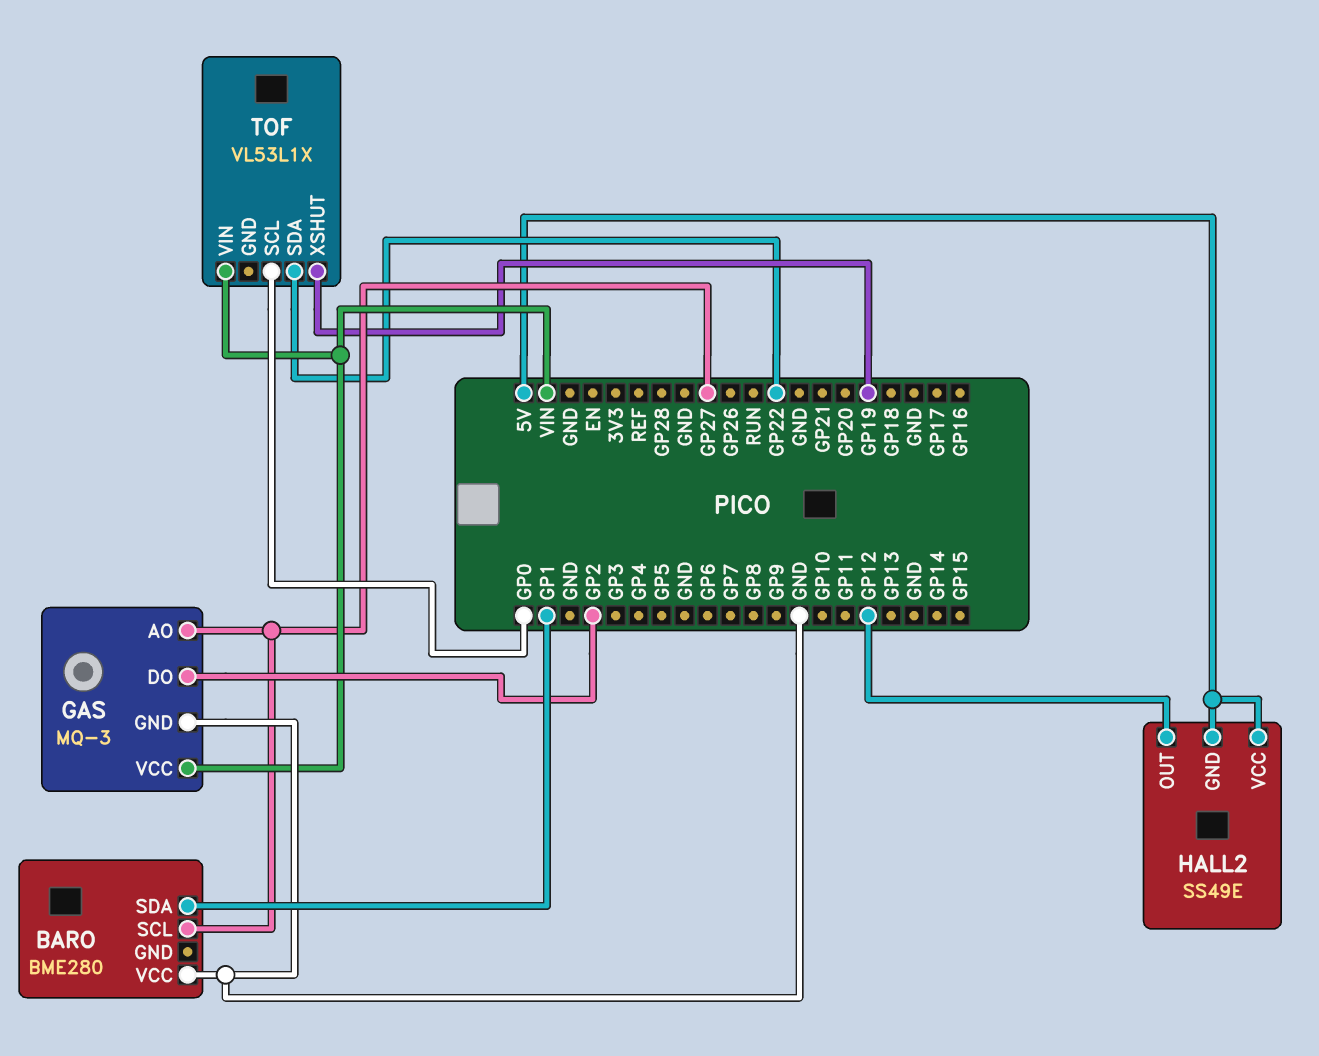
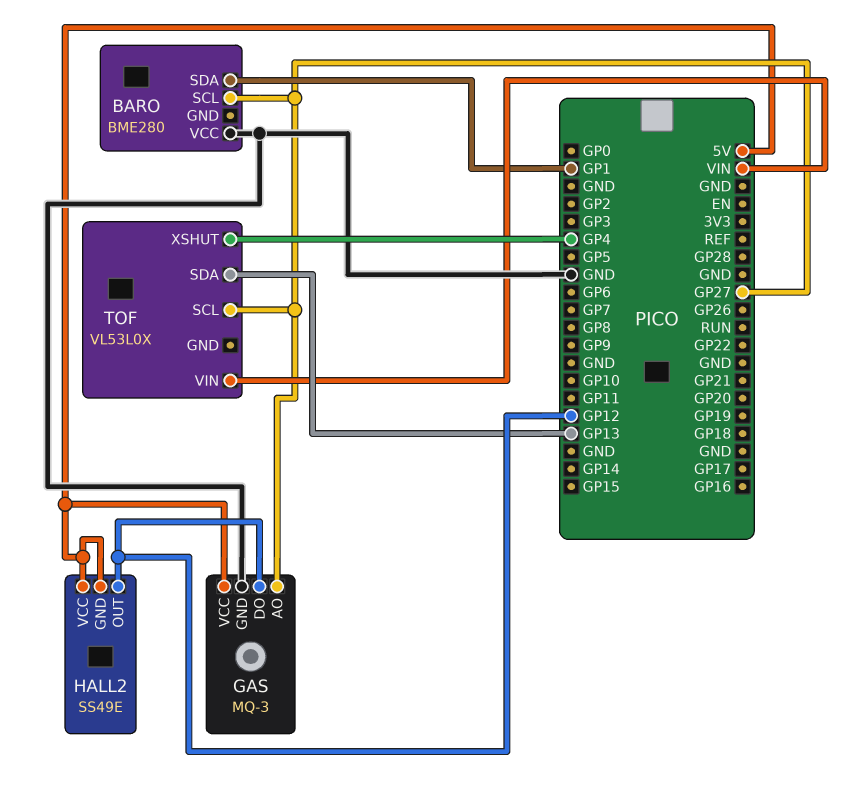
GAS pin DO: GP2 -> GP12
GAS pin VCC: VIN -> 5V
TOF: VL53L1X -> VL53L0X
TOF pin SCL: GP0 -> GP27
TOF pin SDA: GP22 -> GP13
TOF pin XSHUT: GP19 -> GP4

